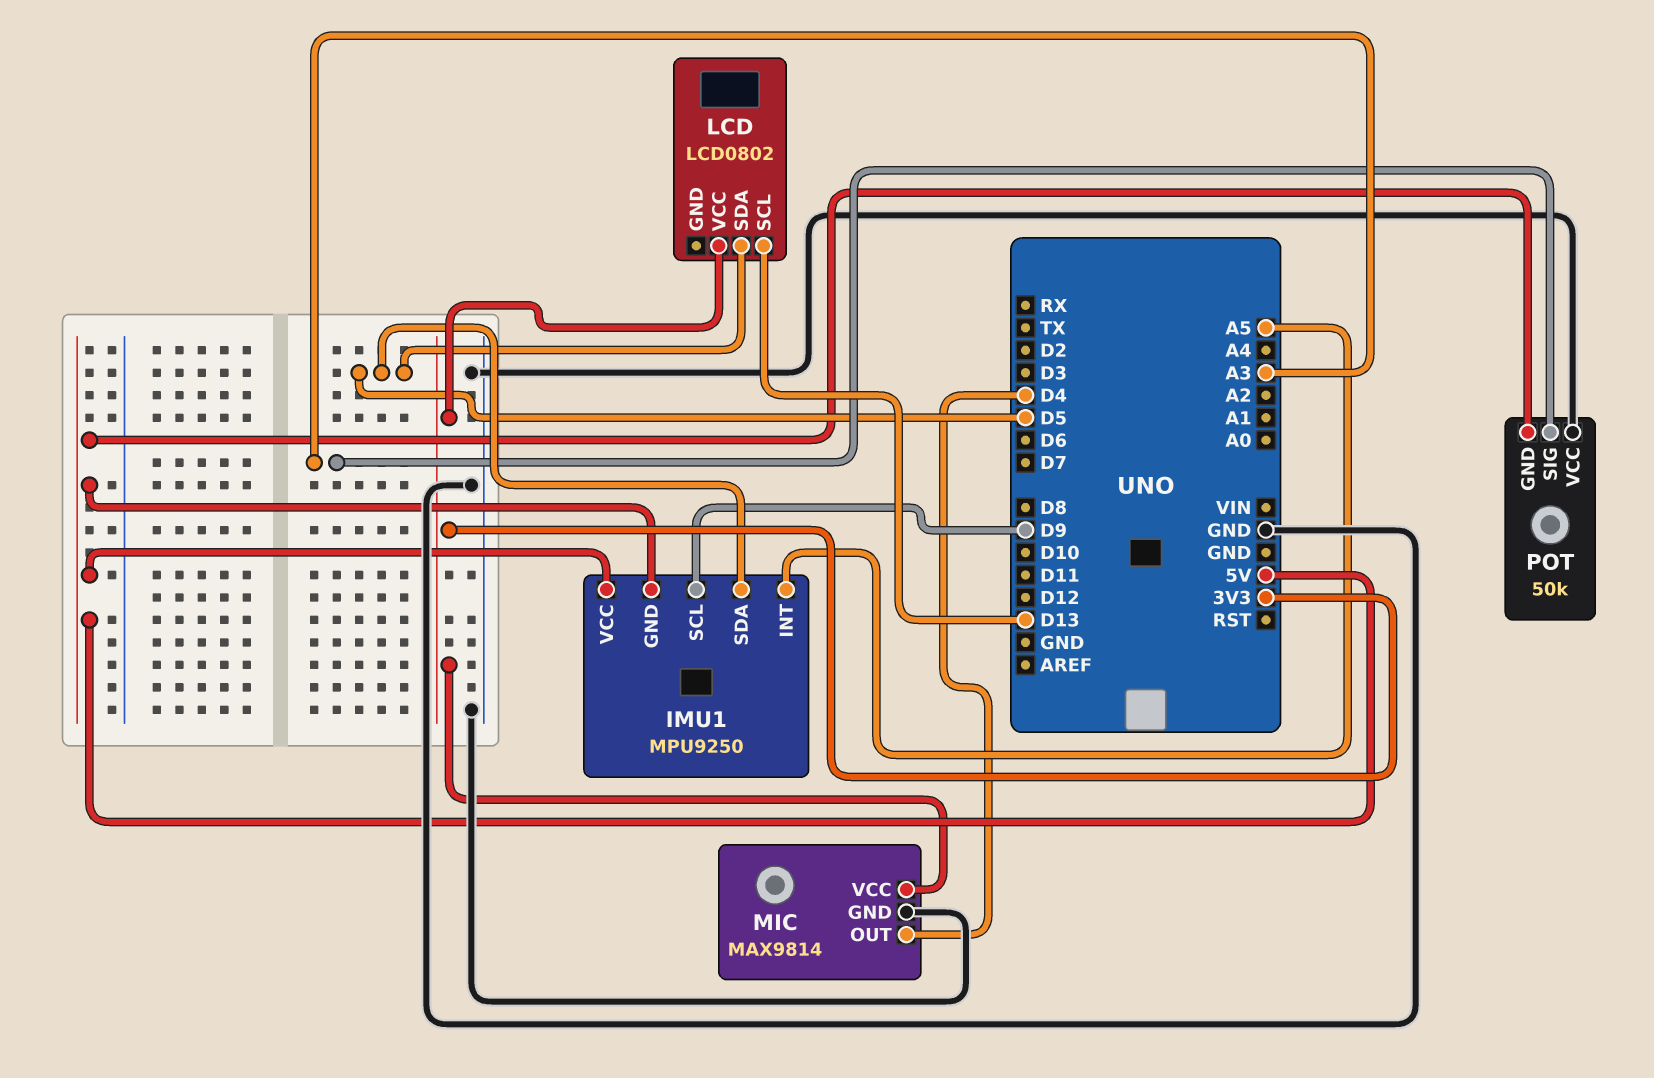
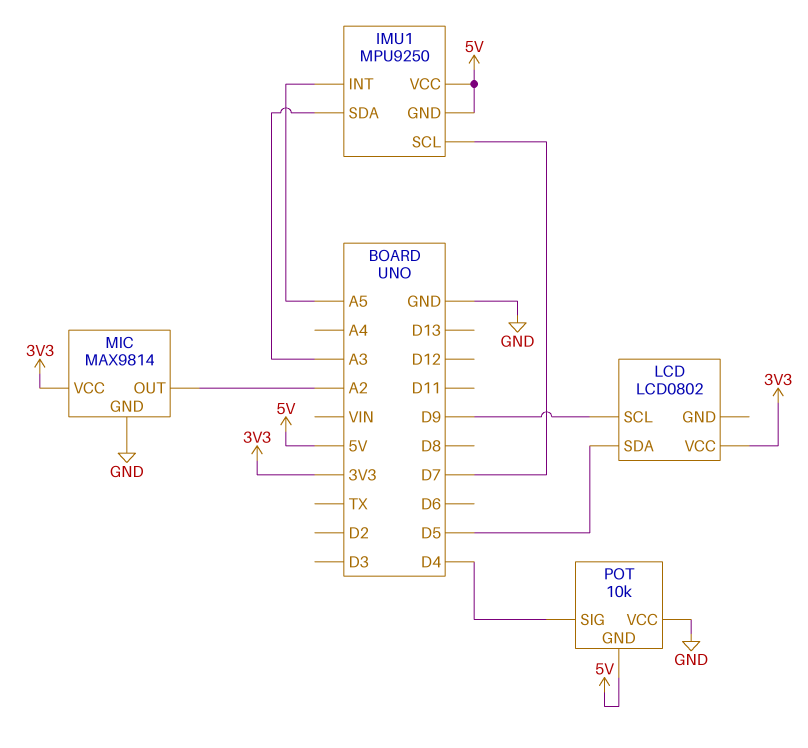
IMU1 pin SCL: D9 -> D7
IMU1 pin SDA: D5 -> A3
LCD pin SCL: D13 -> D9
MIC pin OUT: D4 -> A2
POT: 50k -> 10k
POT pin SIG: A3 -> D4

